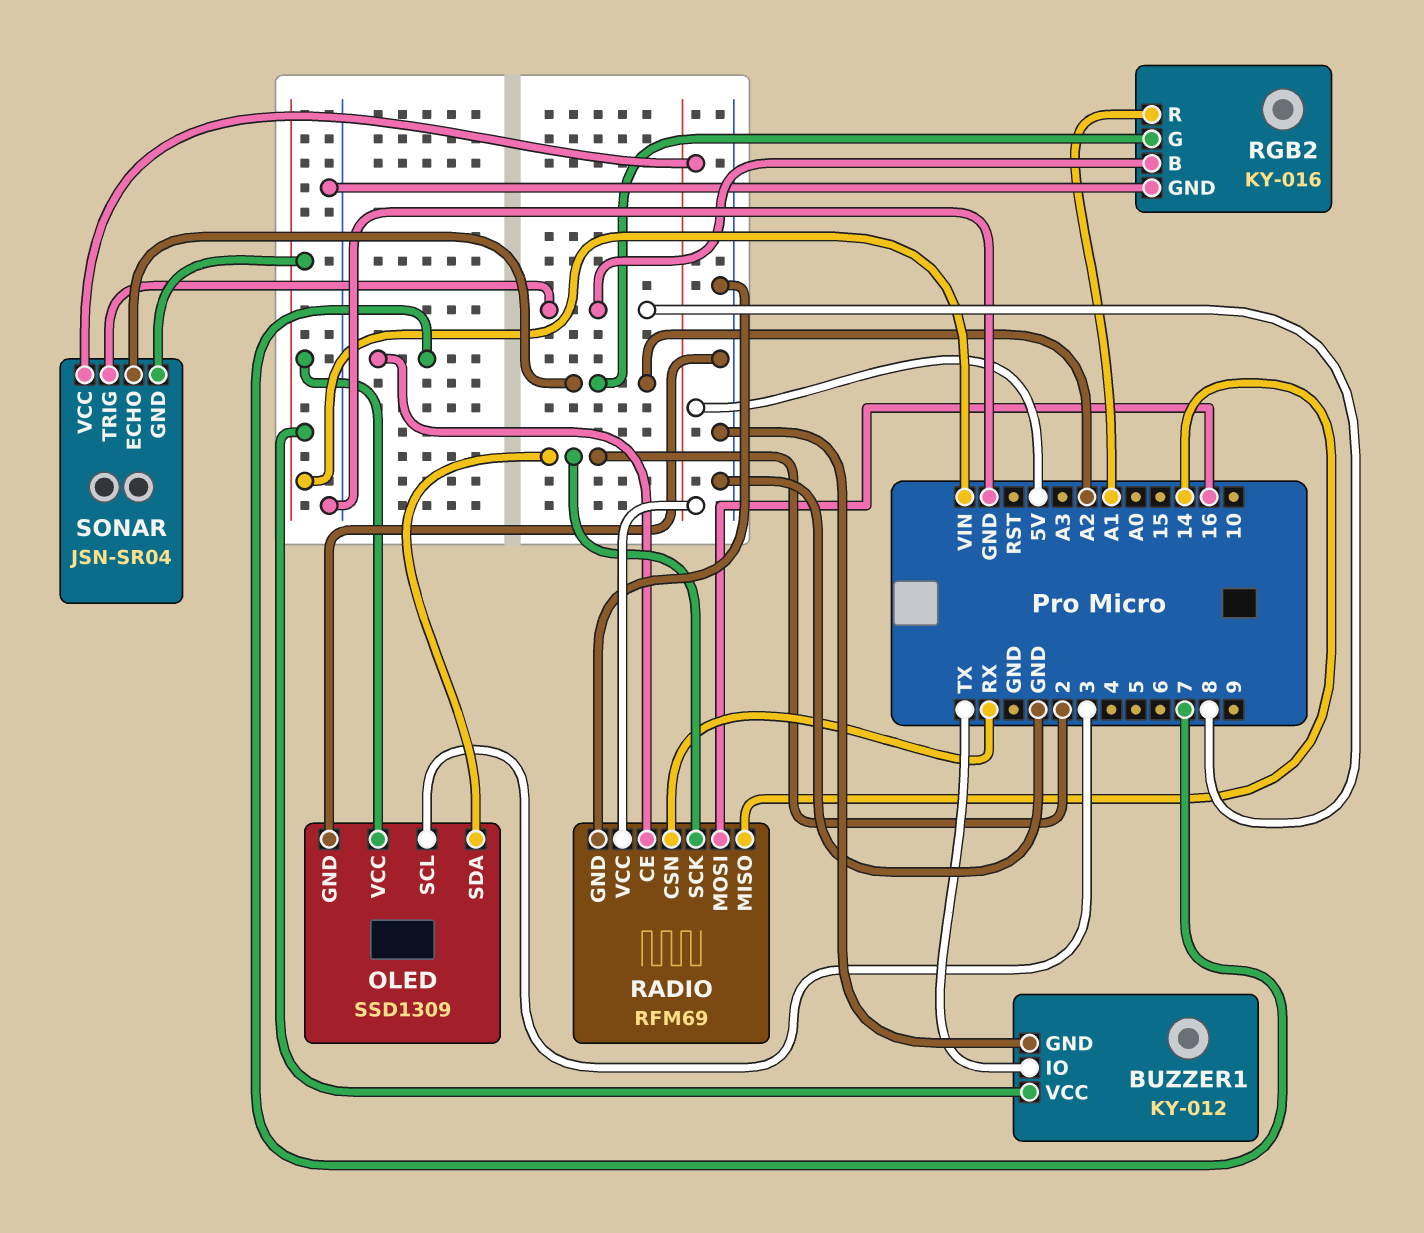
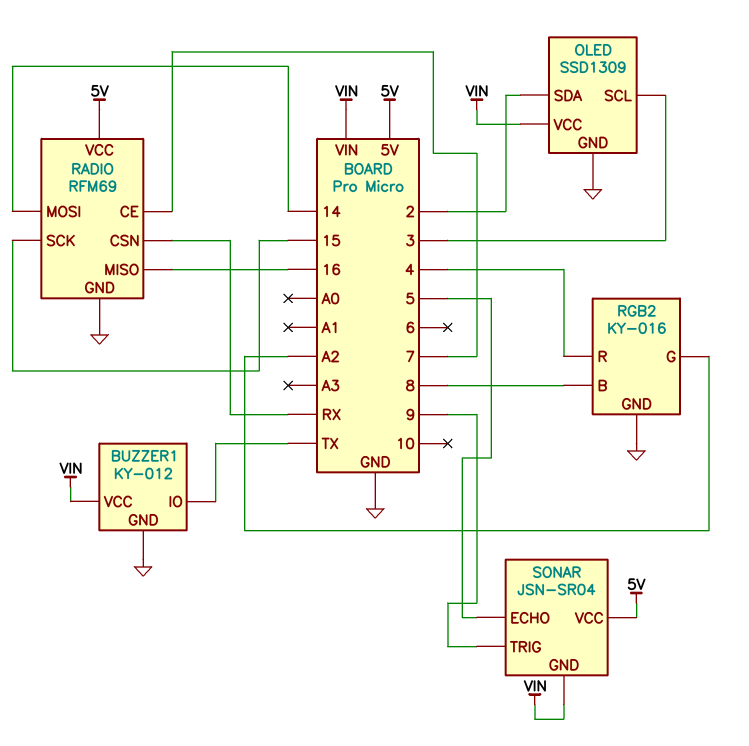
RADIO pin MISO: 14 -> 16
RADIO pin MOSI: 16 -> 14
RADIO pin SCK: 2 -> 15
RGB2 pin R: A1 -> 4
SONAR pin ECHO: A2 -> 5
SONAR pin TRIG: 8 -> 9

